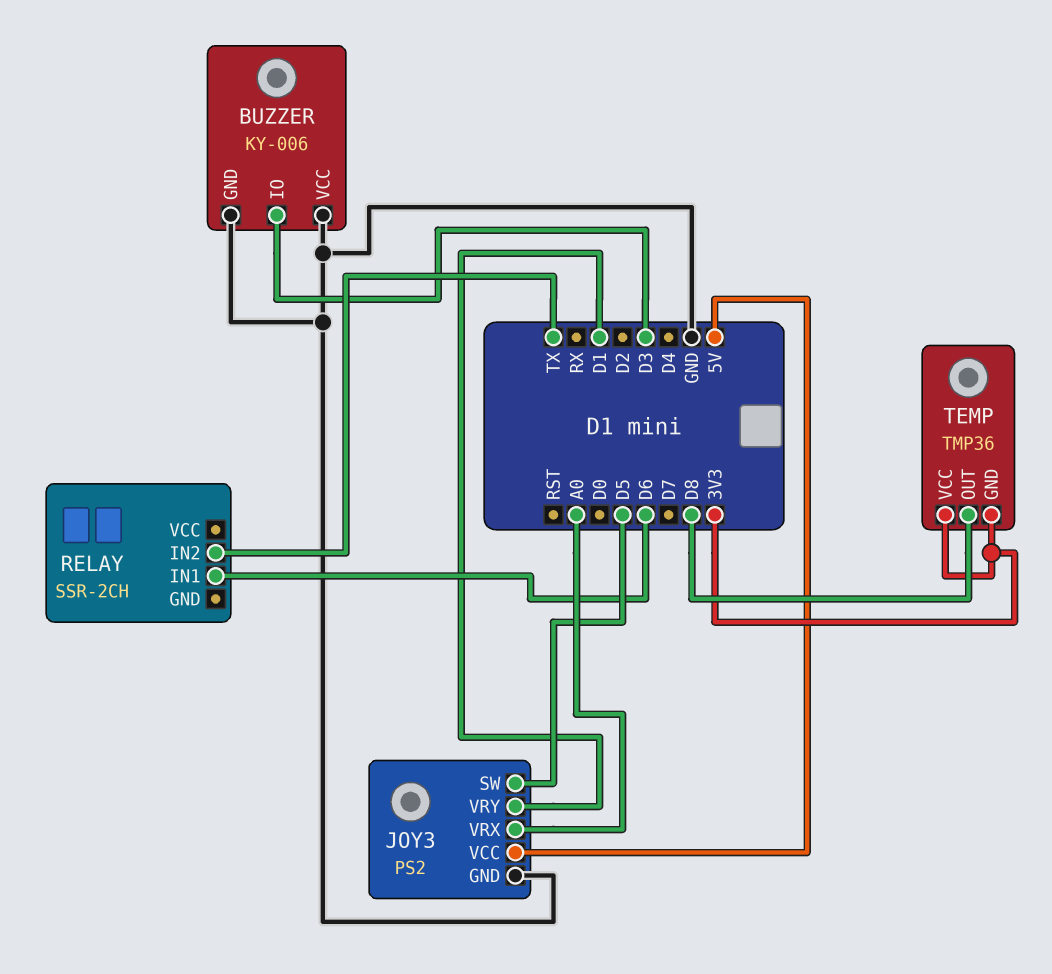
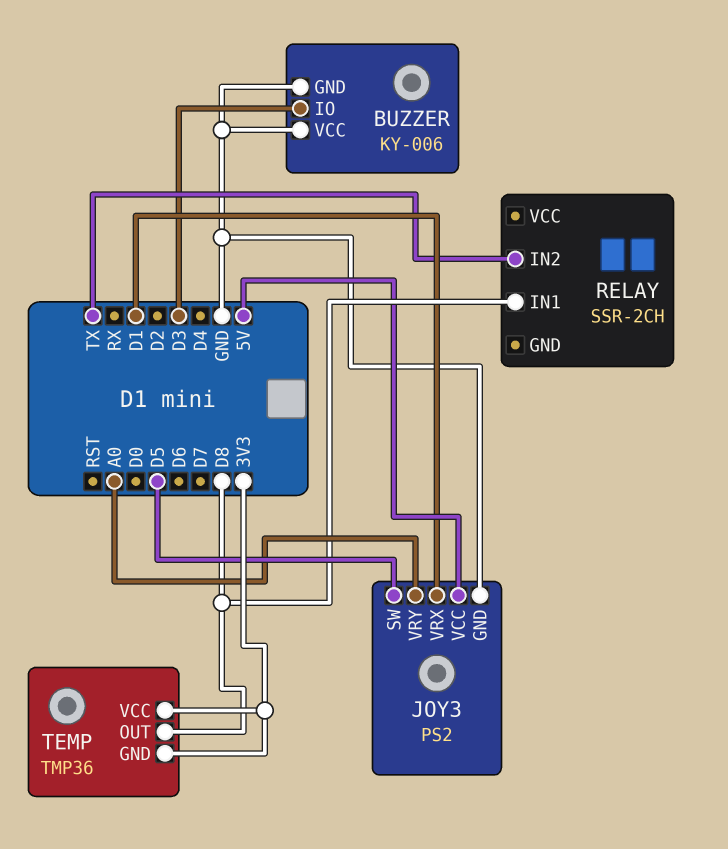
JOY3 pin VRX: A0 -> D1
JOY3 pin VRY: D1 -> A0
RELAY pin IN1: D6 -> D8

